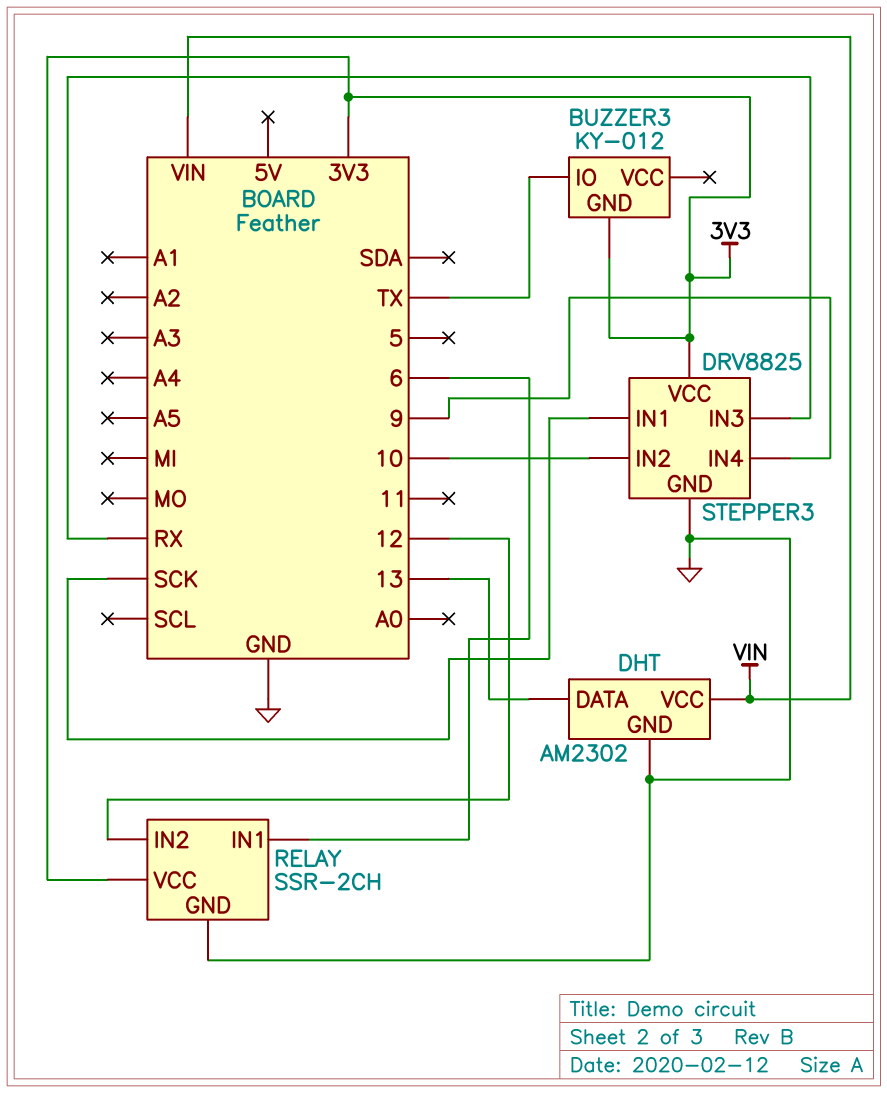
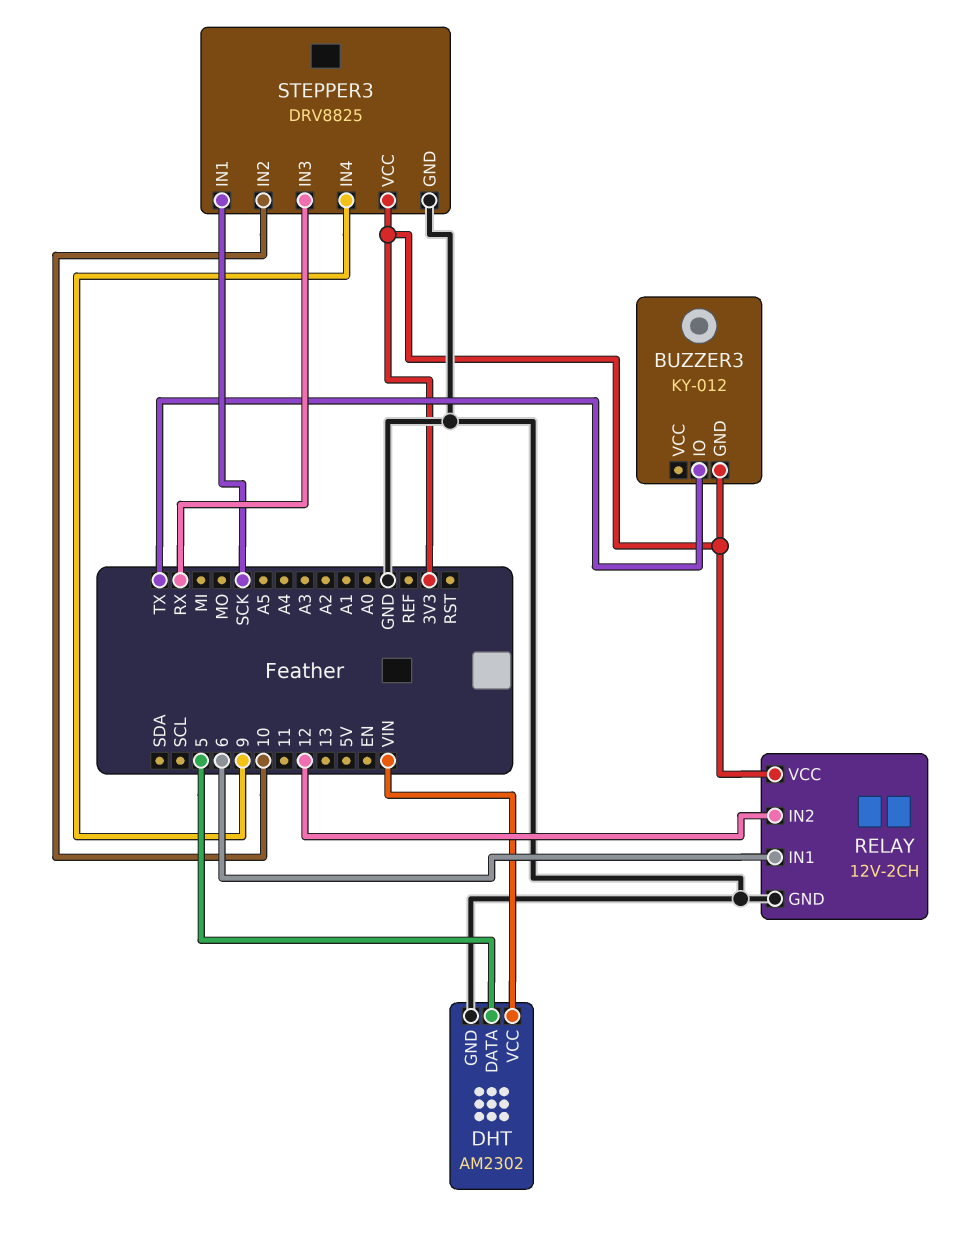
DHT pin DATA: 13 -> 5
RELAY: SSR-2CH -> 12V-2CH

